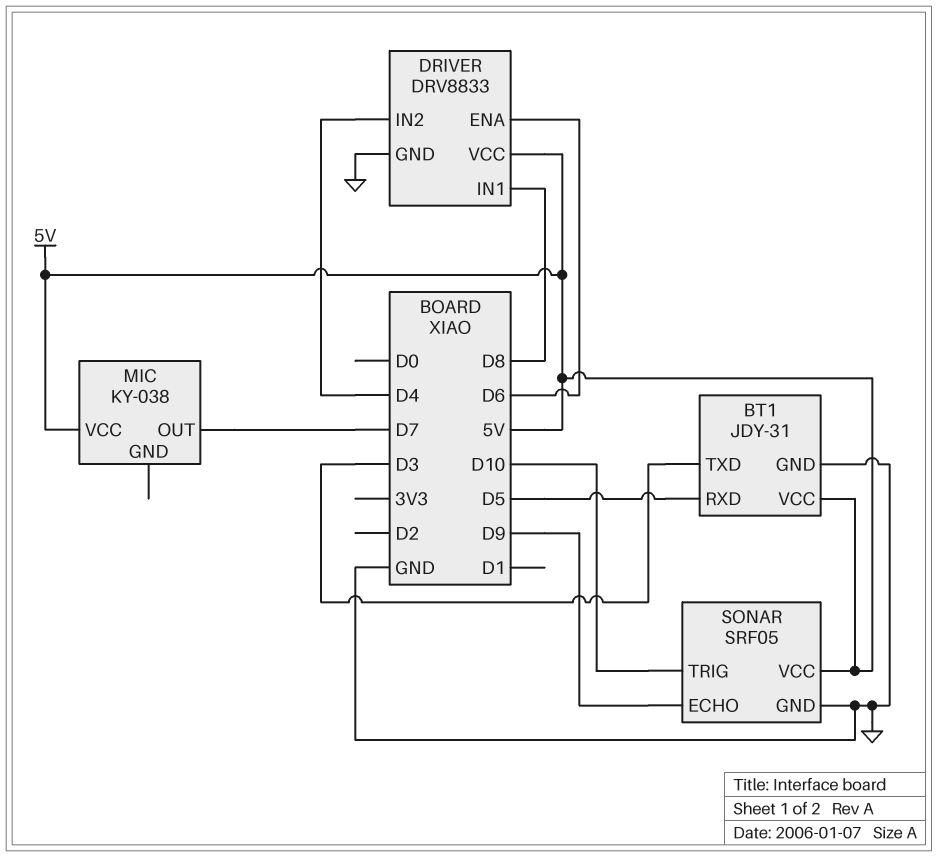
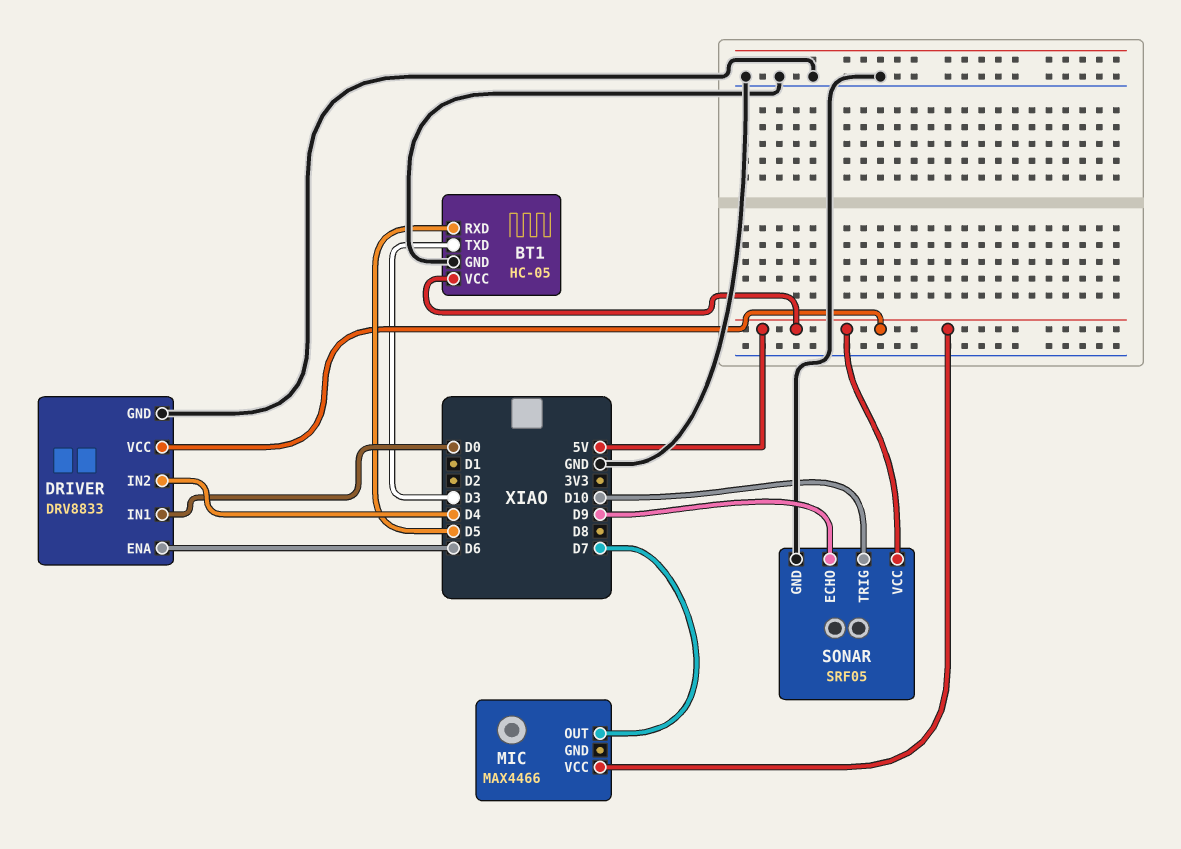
BT1: JDY-31 -> HC-05
DRIVER pin IN1: D8 -> D0
MIC: KY-038 -> MAX4466

